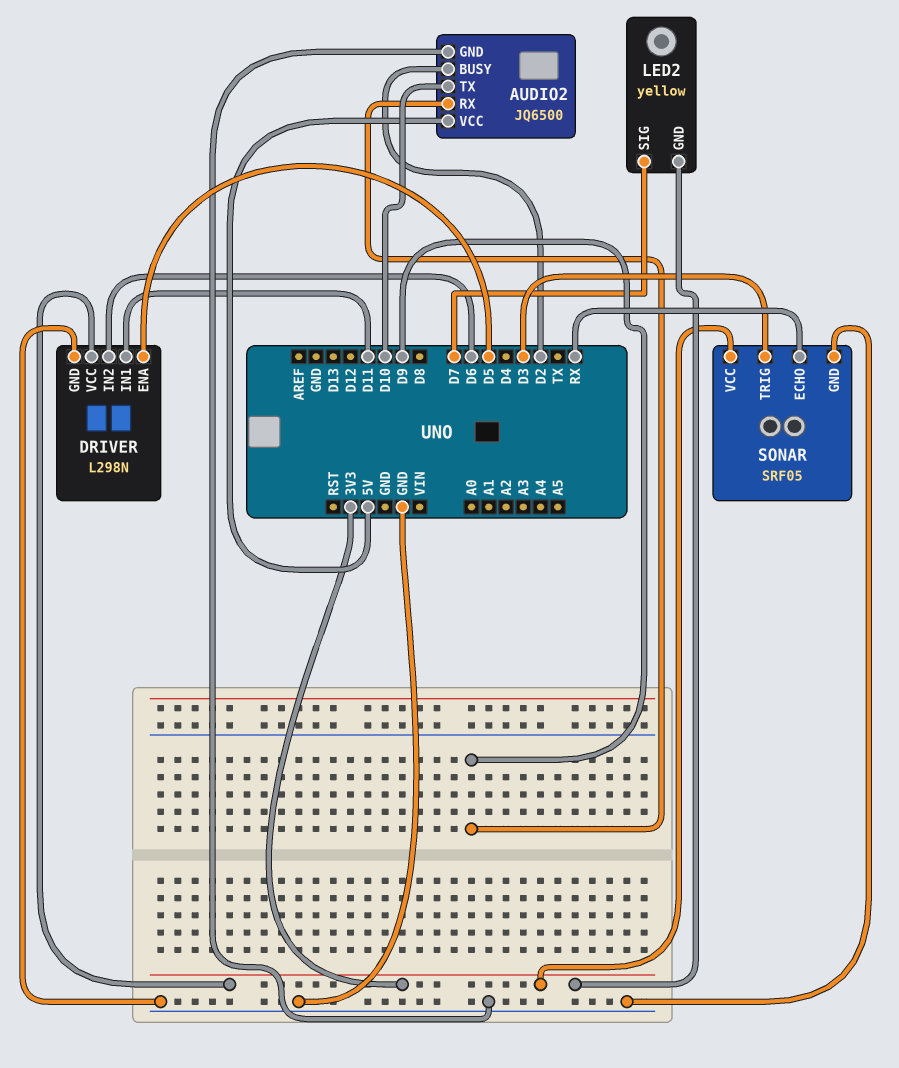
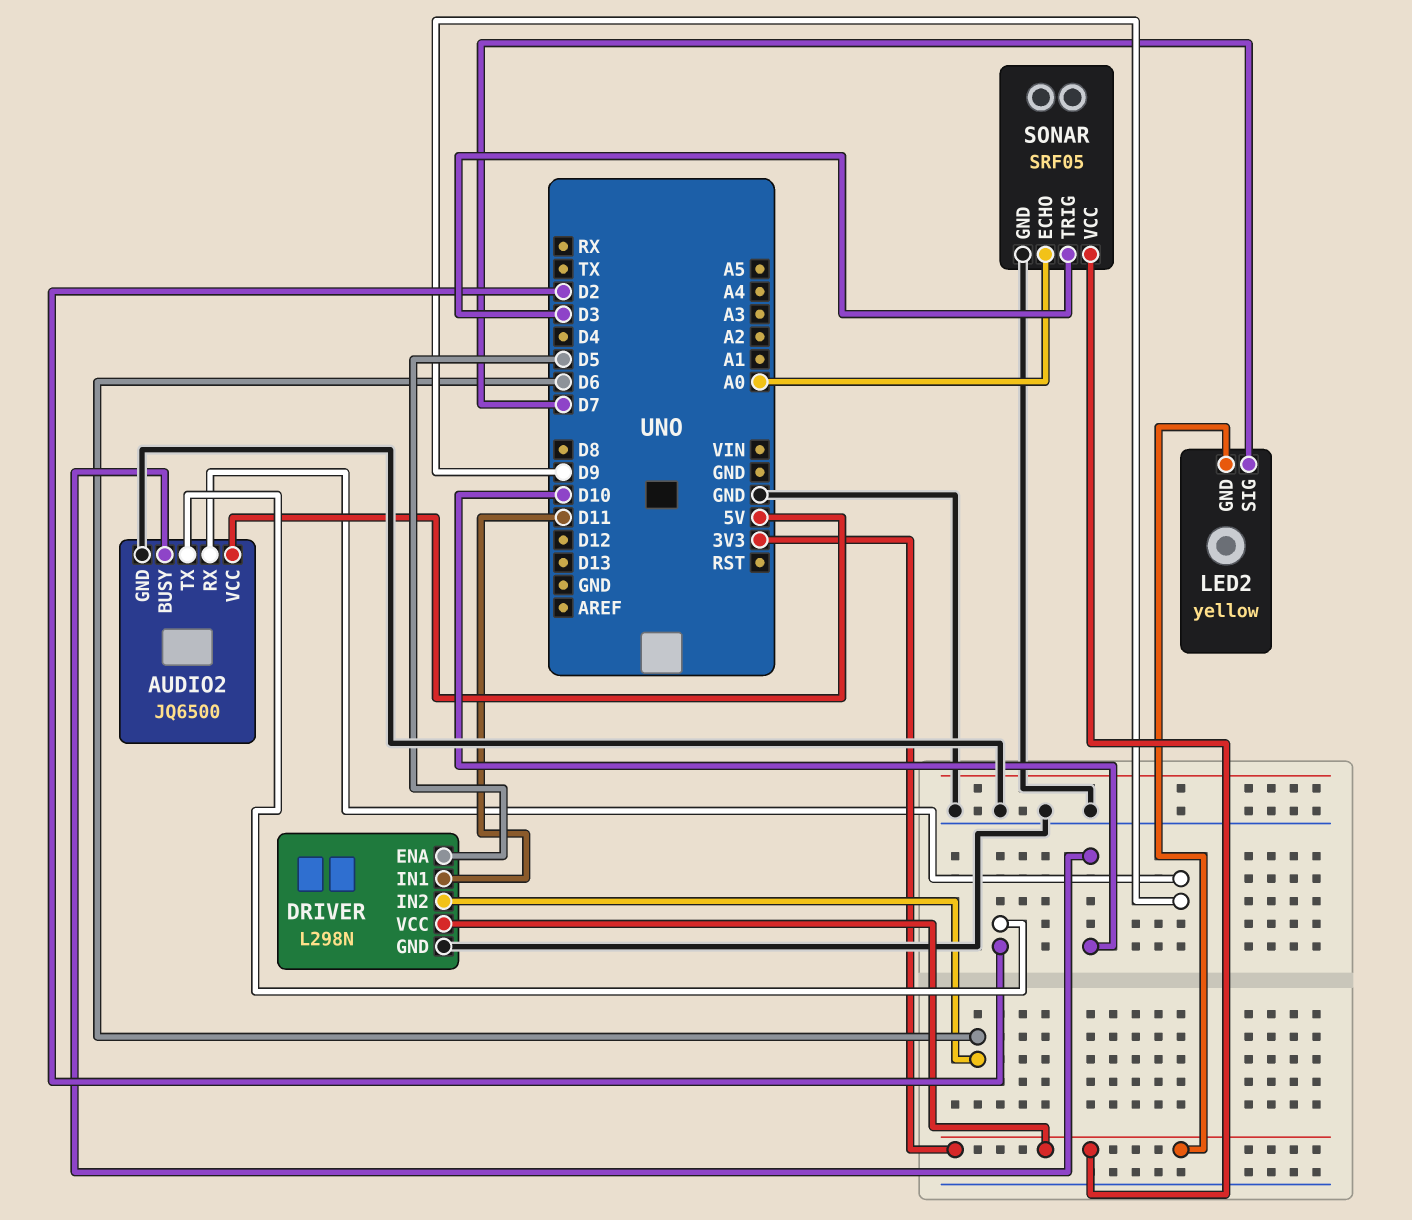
AUDIO2 pin BUSY: D2 -> D10
AUDIO2 pin TX: D10 -> D2
SONAR pin ECHO: RX -> A0

